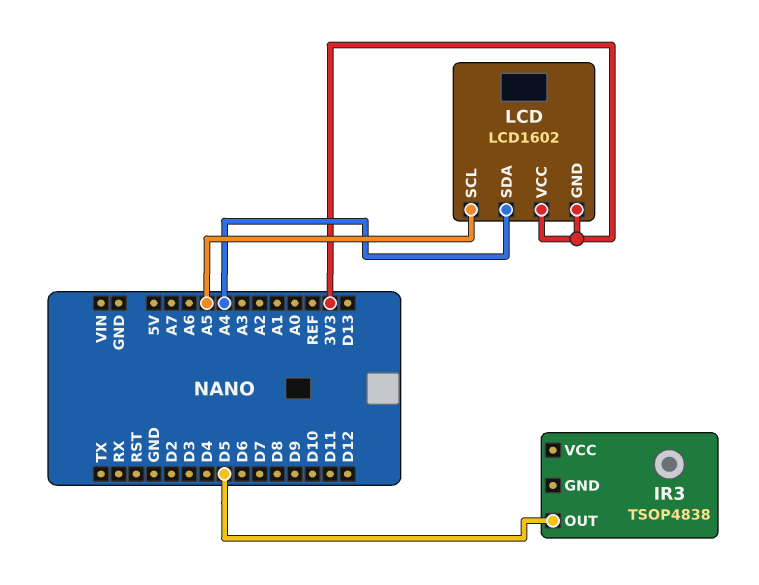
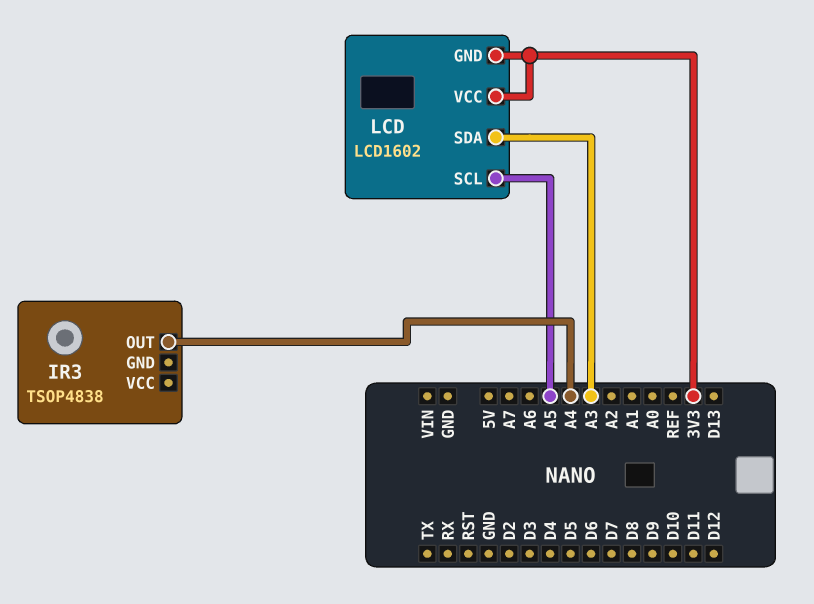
IR3 pin OUT: D5 -> A4
LCD pin SDA: A4 -> A3

